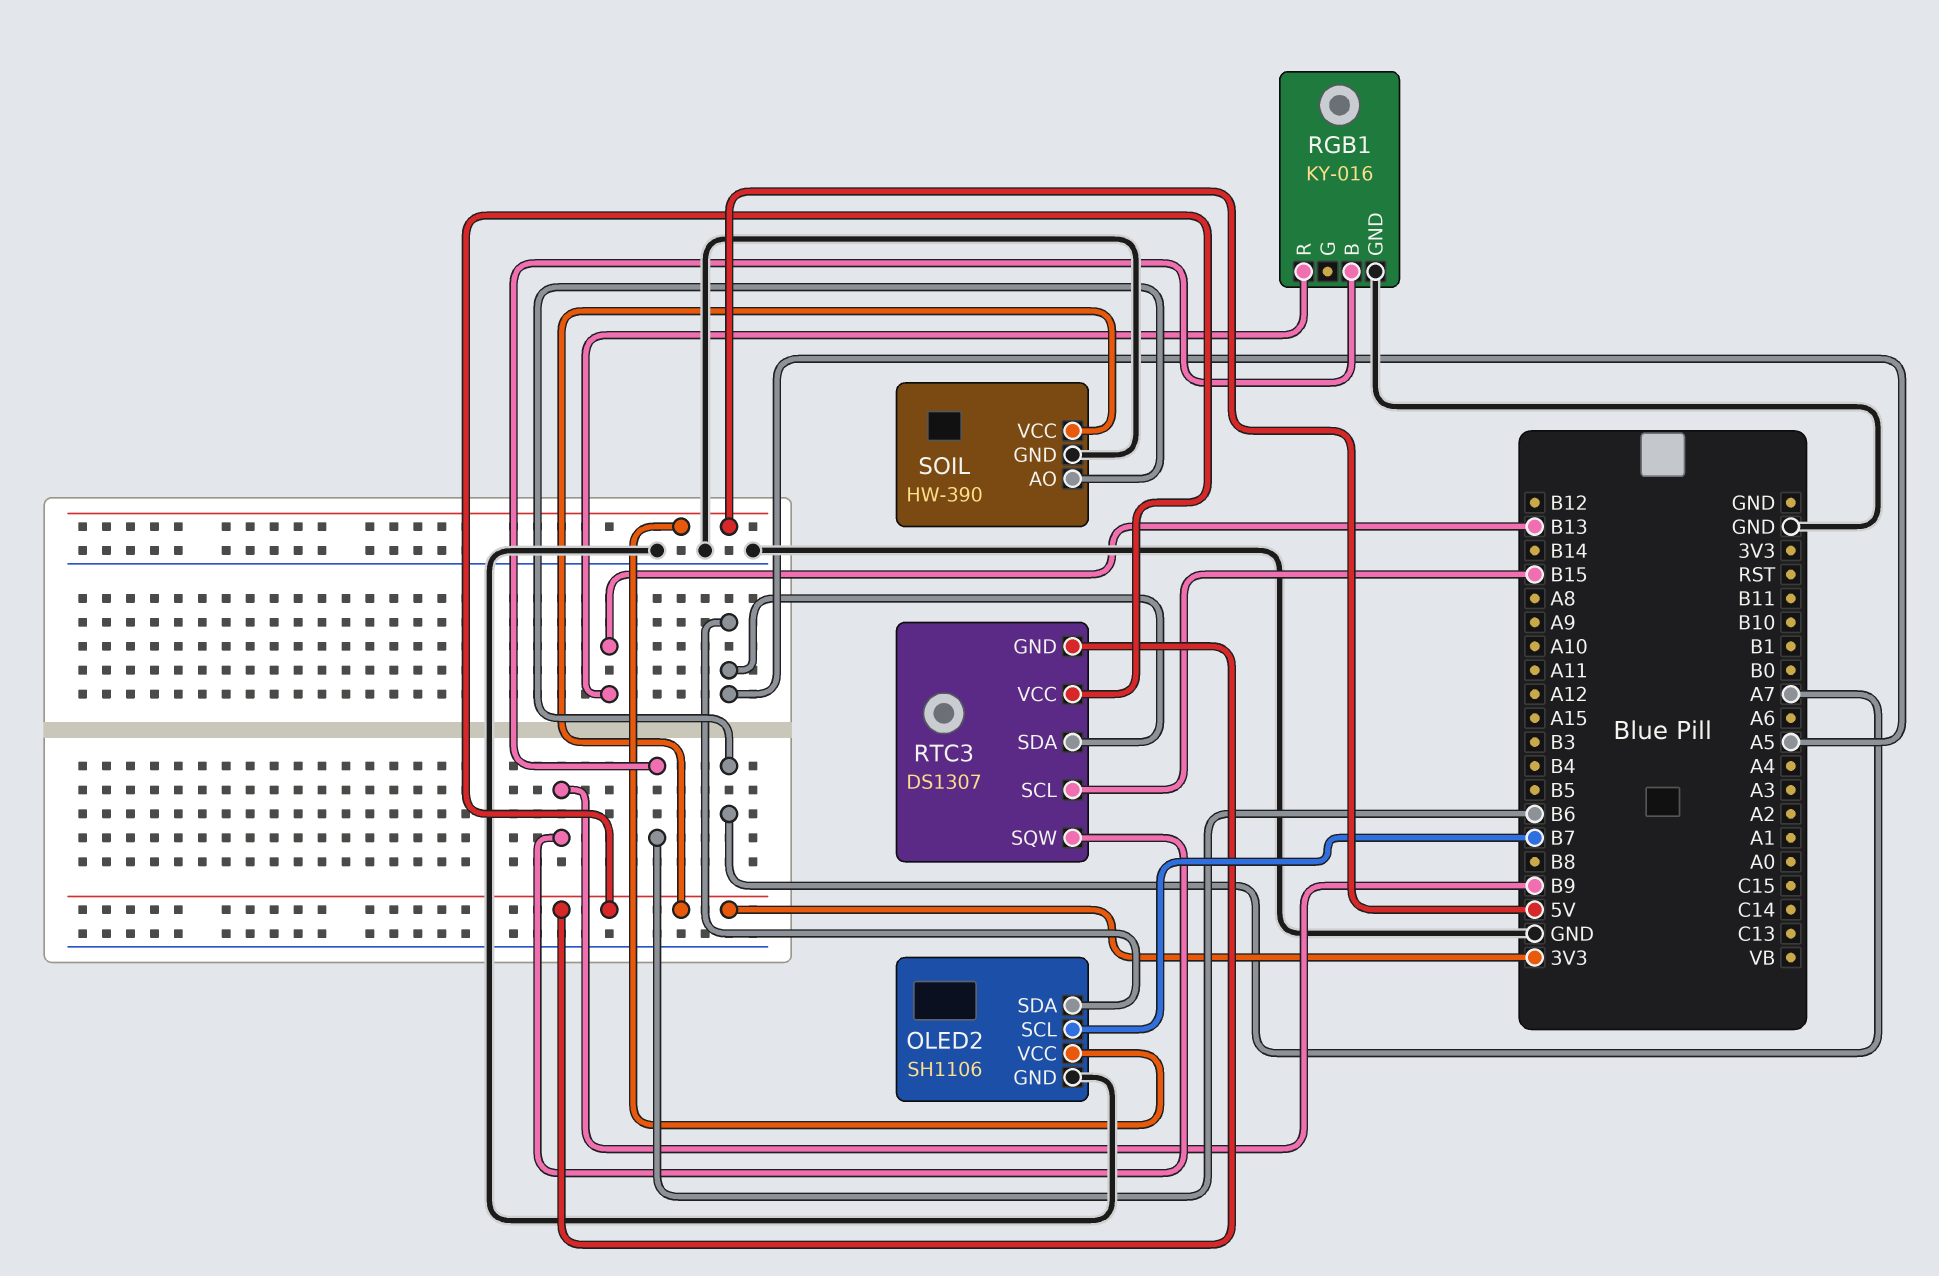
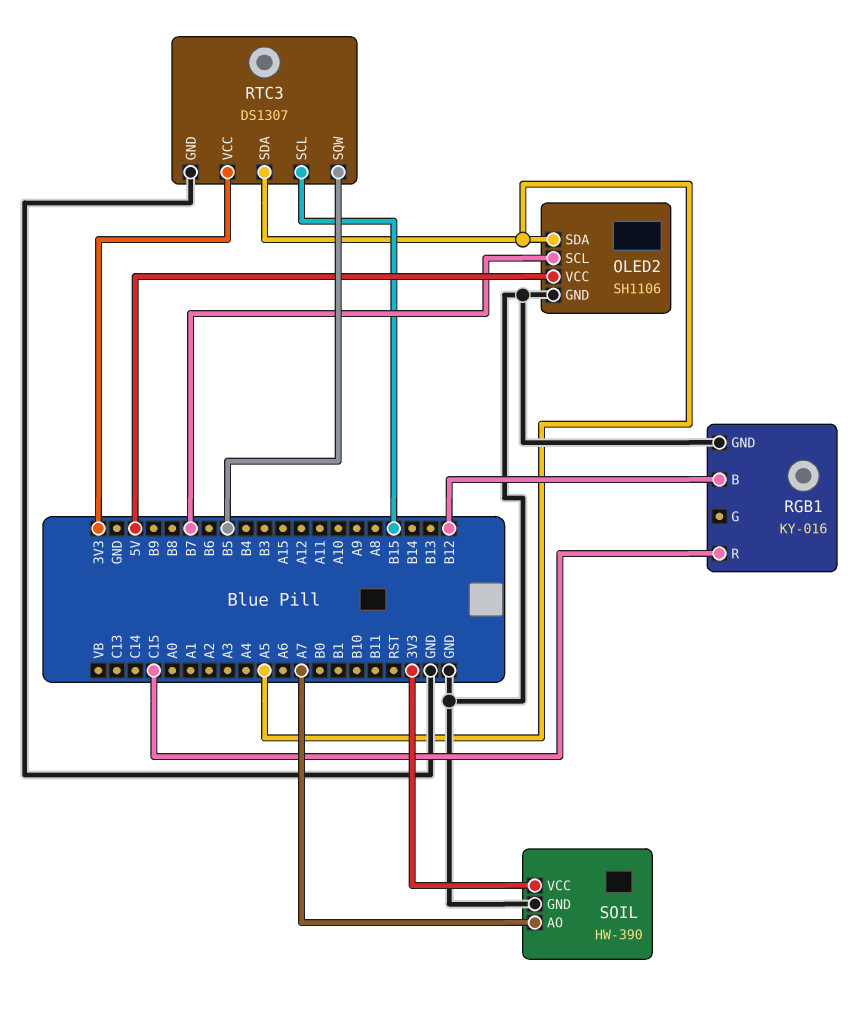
RGB1 pin B: B6 -> B12
RGB1 pin R: B13 -> C15
RTC3 pin GND: 3V3 -> GND
RTC3 pin SQW: B9 -> B5

